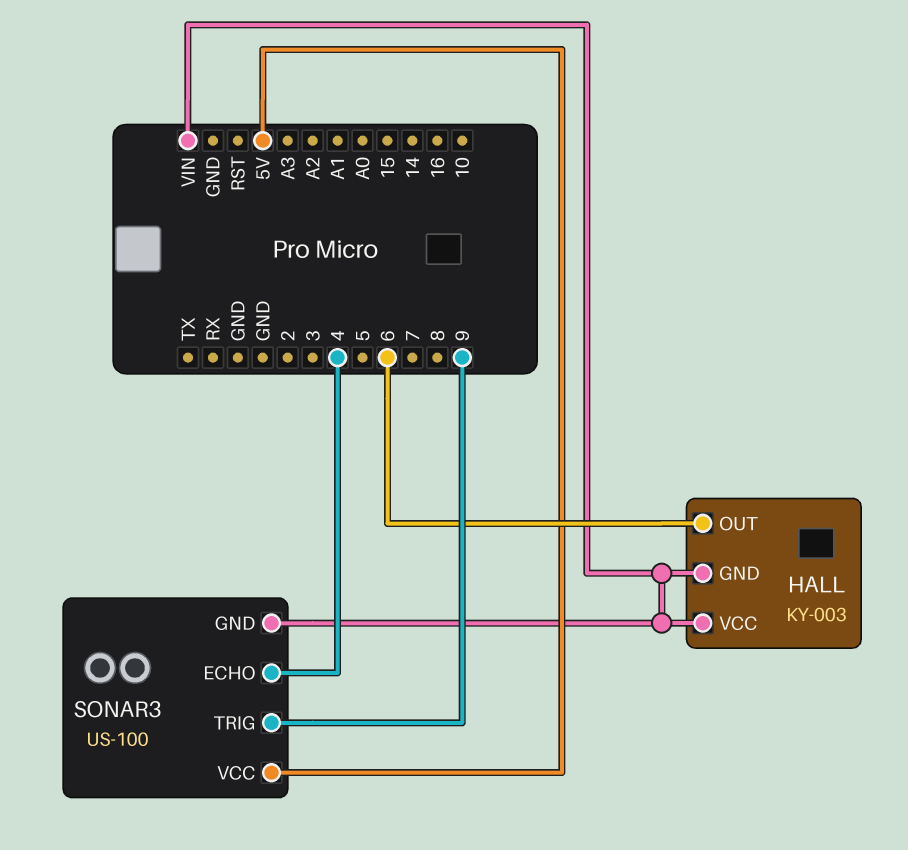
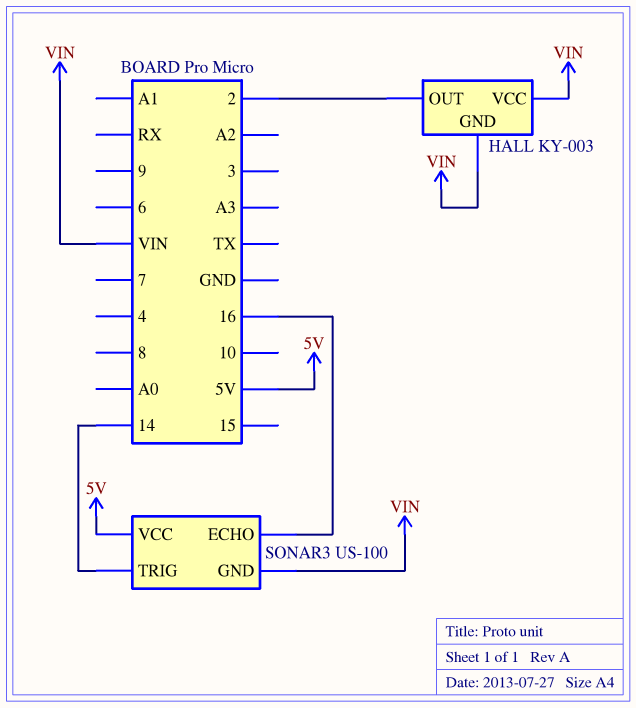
HALL pin OUT: 6 -> 2
SONAR3 pin ECHO: 4 -> 16
SONAR3 pin TRIG: 9 -> 14

